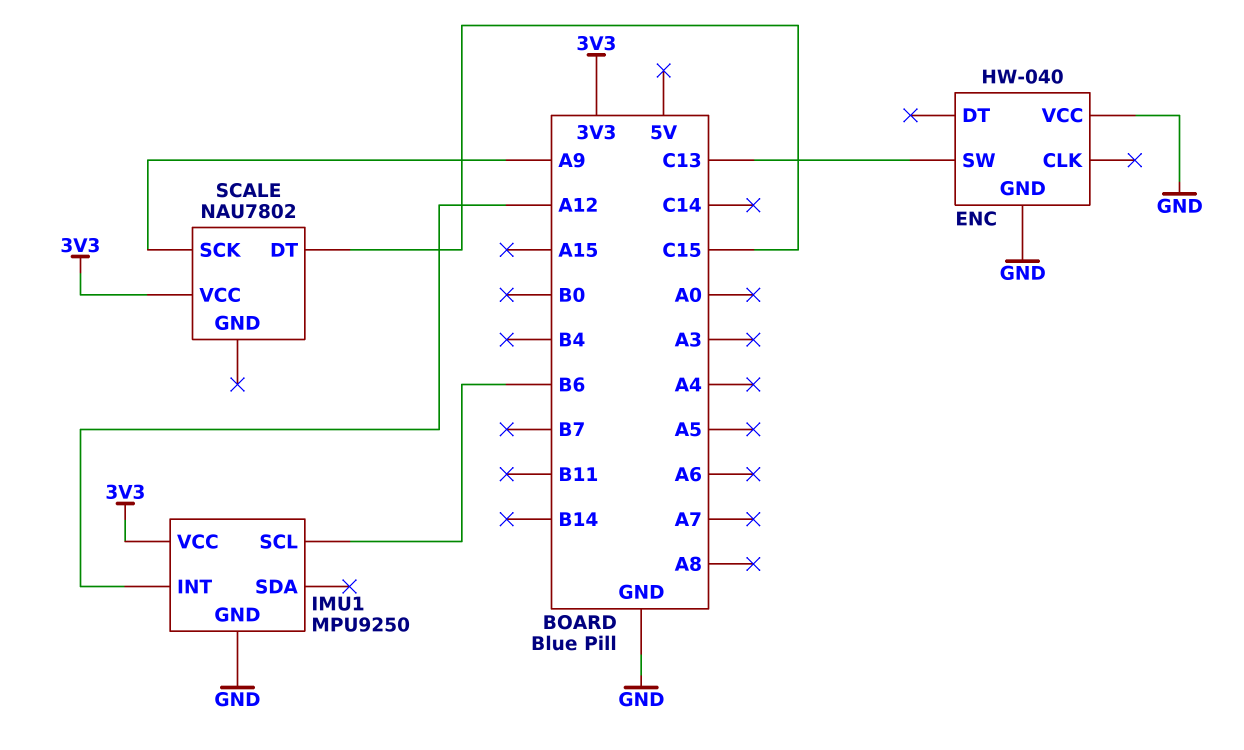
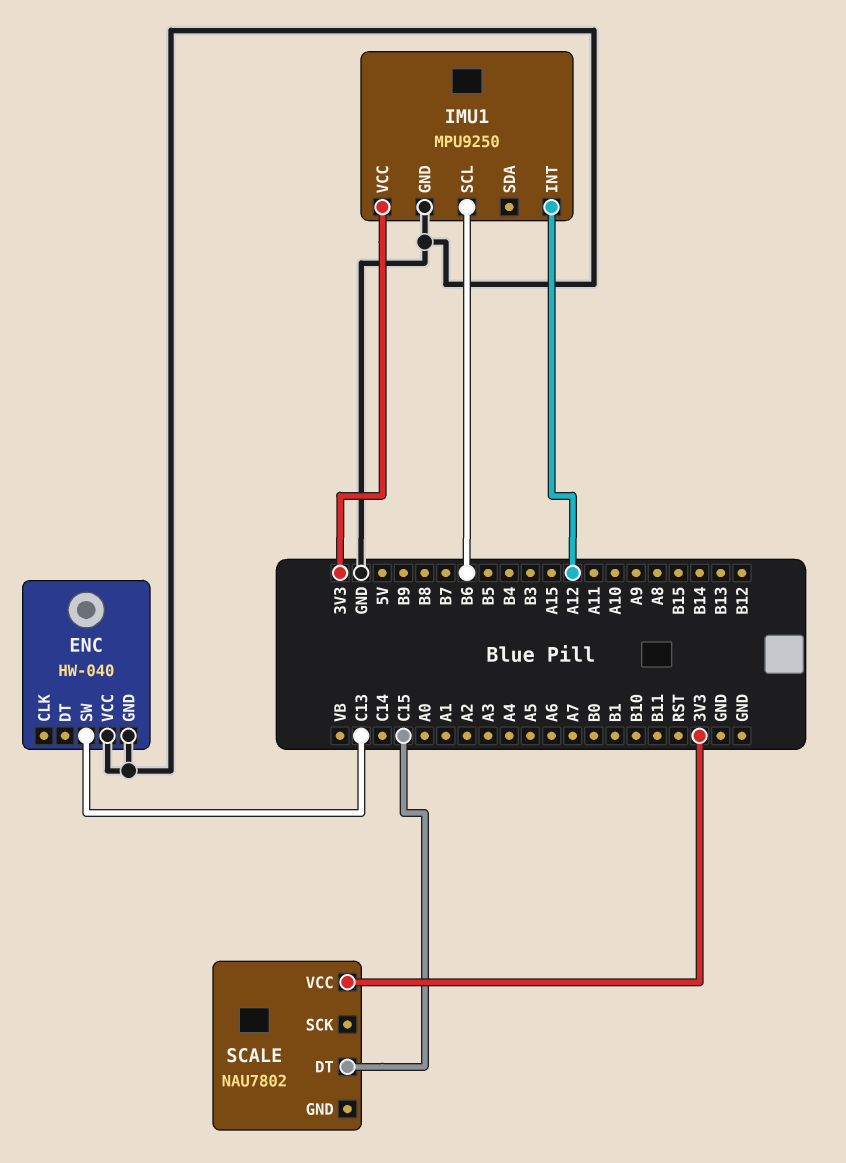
SCALE pin SCK: A9 -> none

